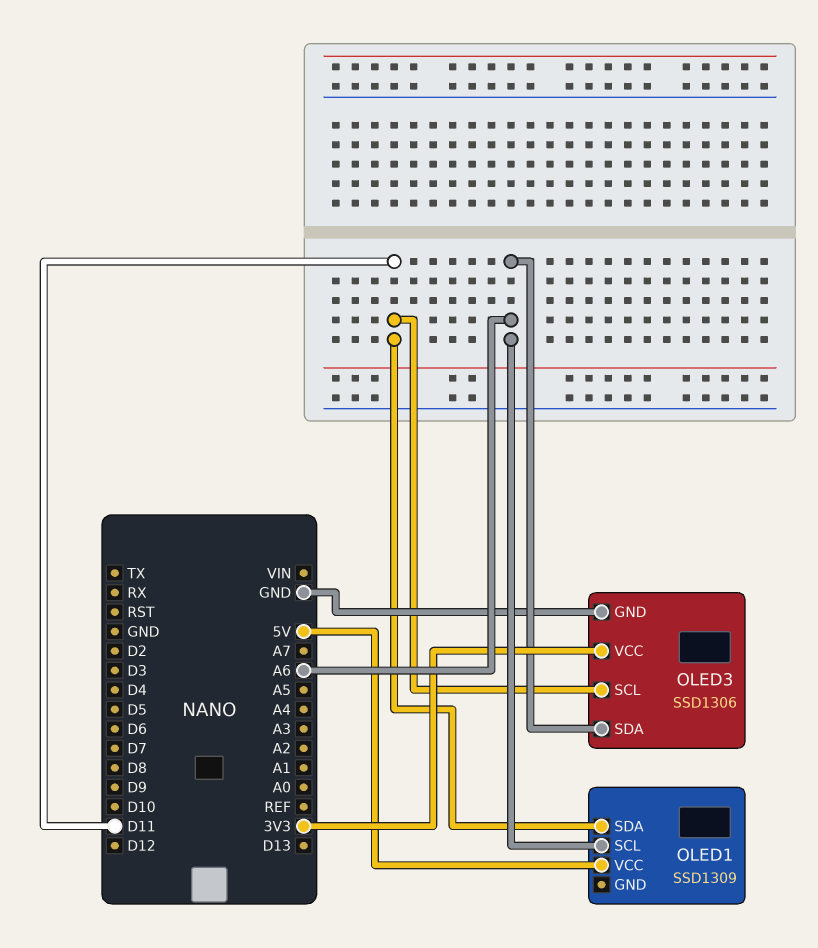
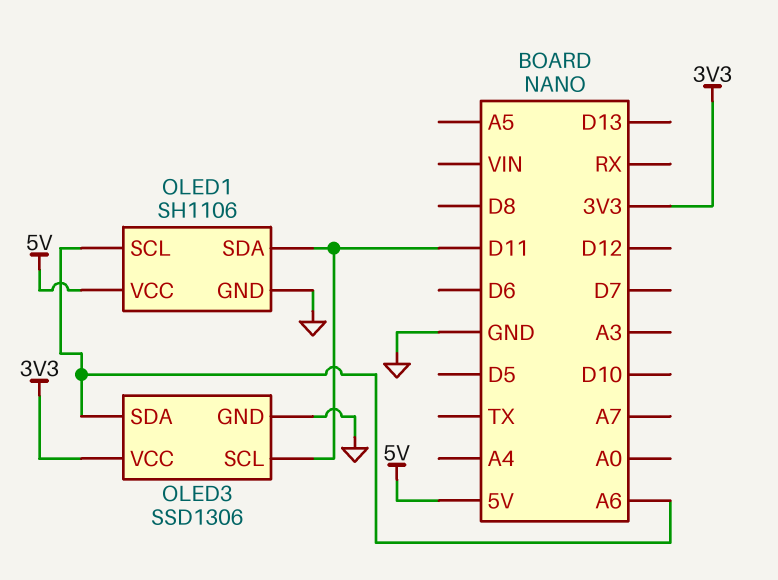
OLED1: SSD1309 -> SH1106
OLED1 pin GND: none -> GND

